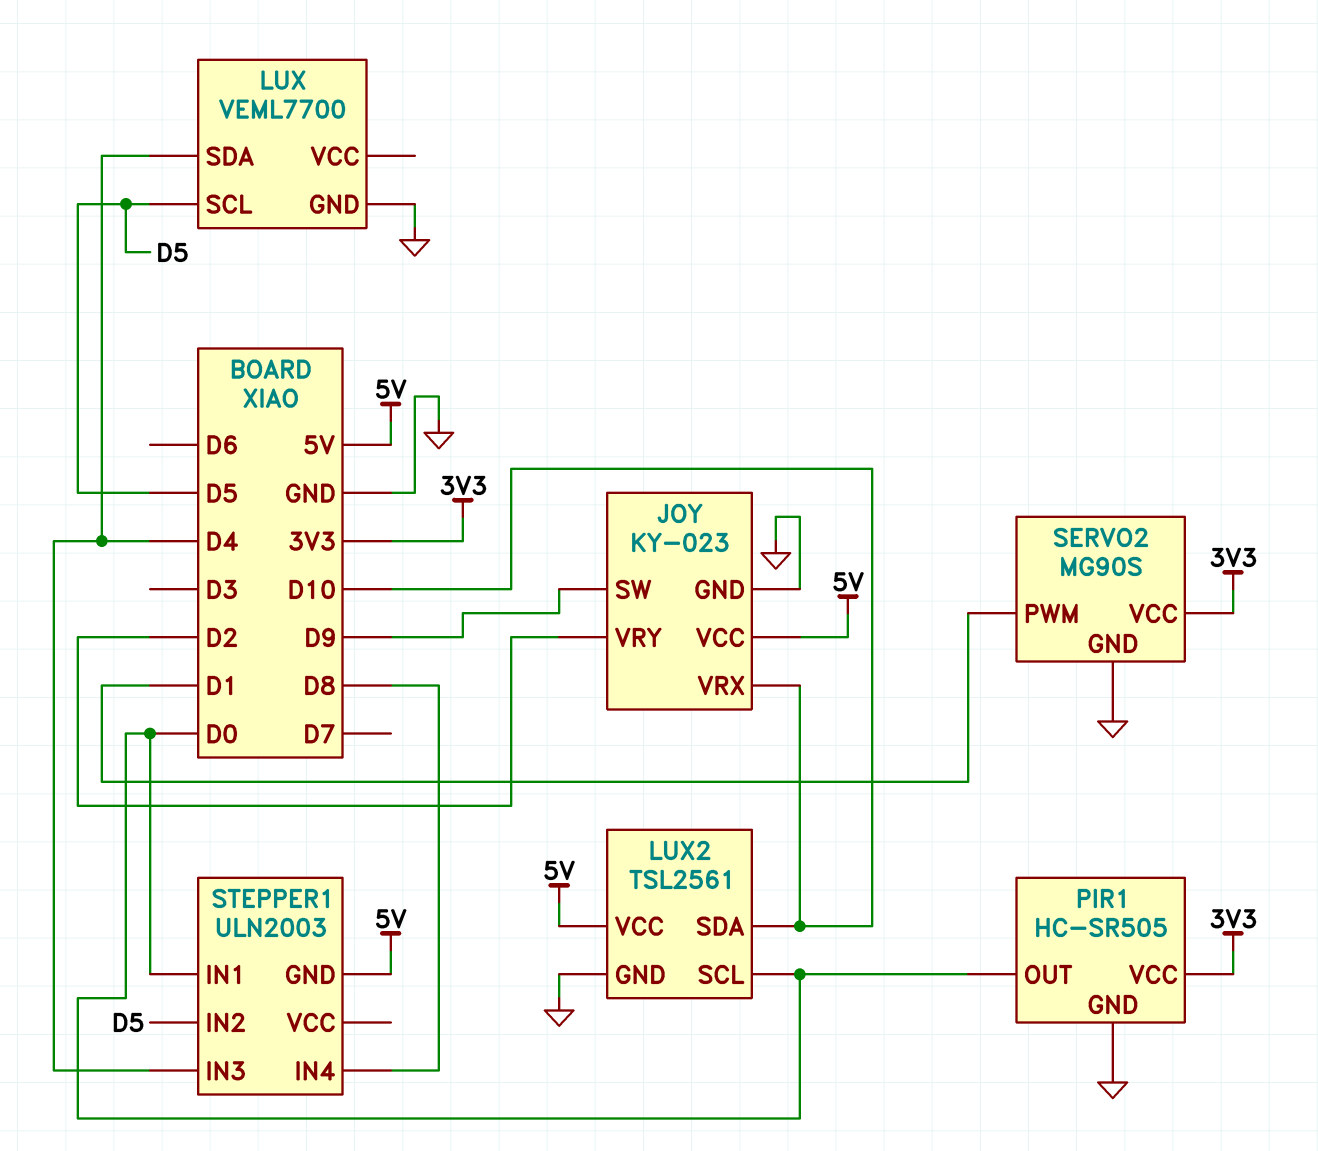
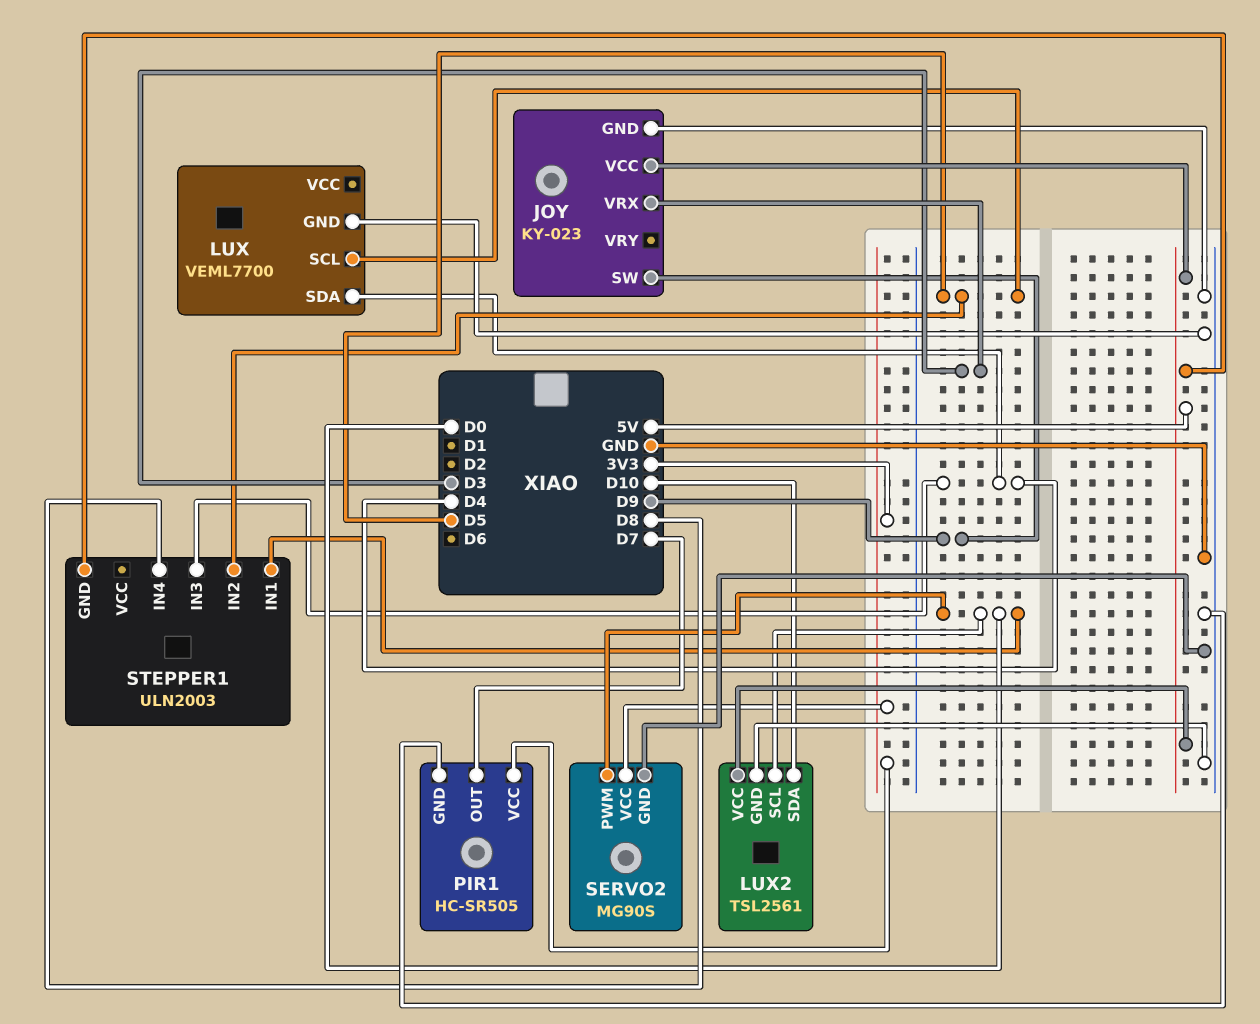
JOY pin VRX: D10 -> D3
JOY pin VRY: D2 -> none
PIR1 pin OUT: D0 -> D7
SERVO2 pin PWM: D1 -> D0

